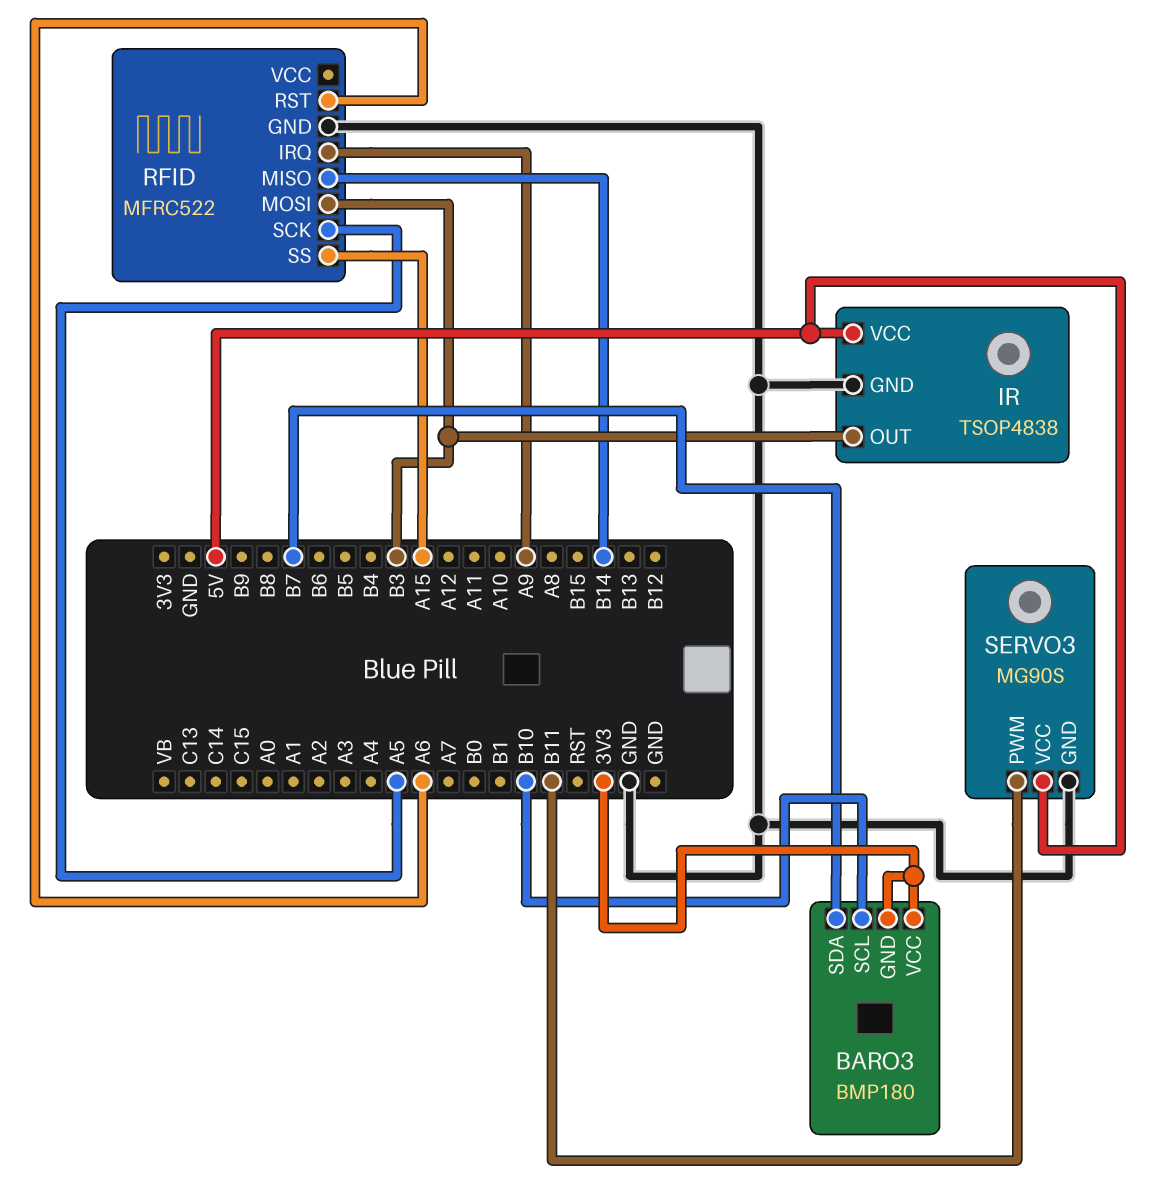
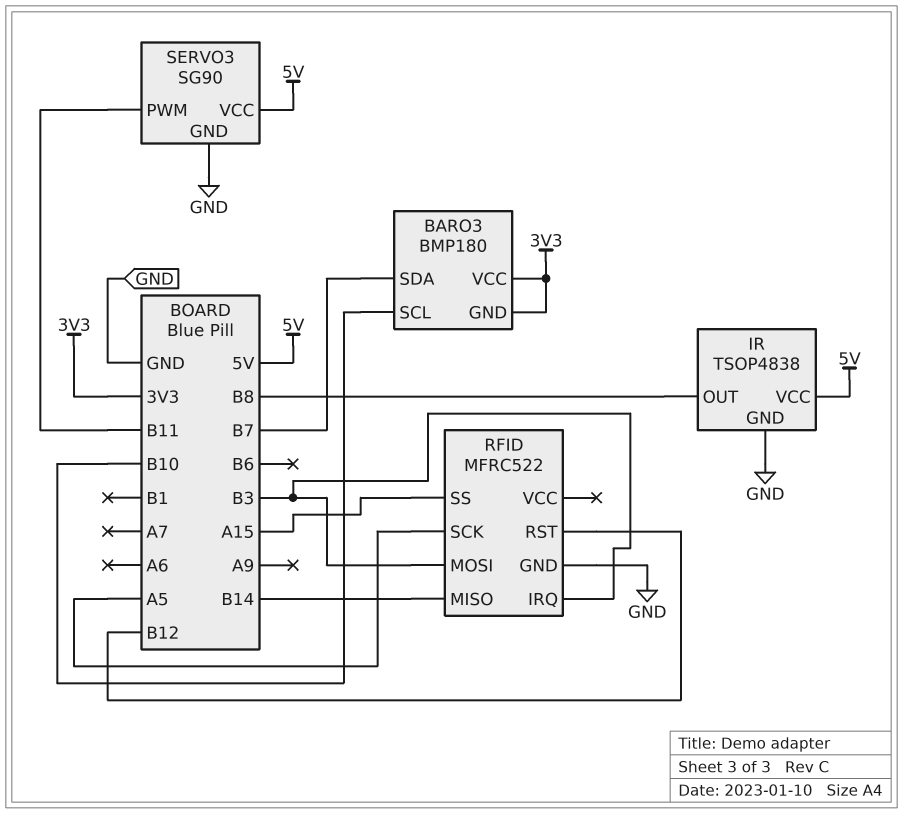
IR pin OUT: B3 -> B8
RFID pin IRQ: A9 -> B3
RFID pin RST: A6 -> B12
SERVO3: MG90S -> SG90

